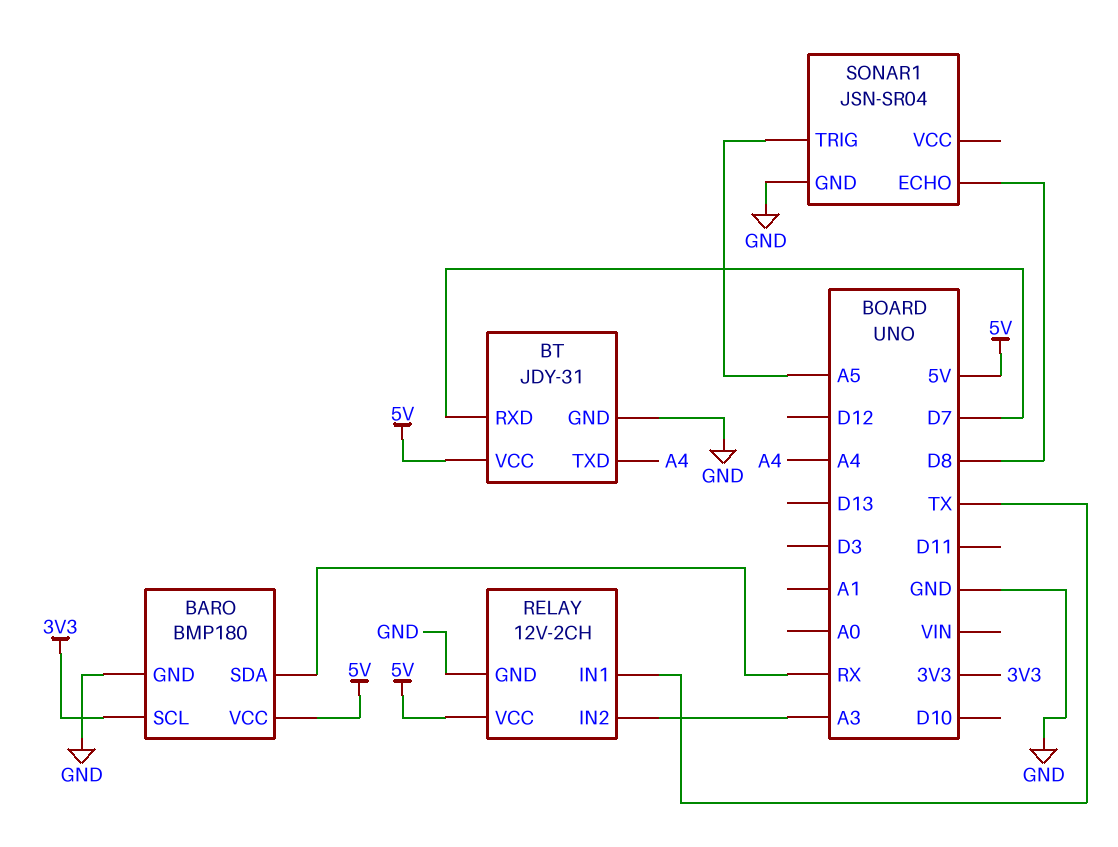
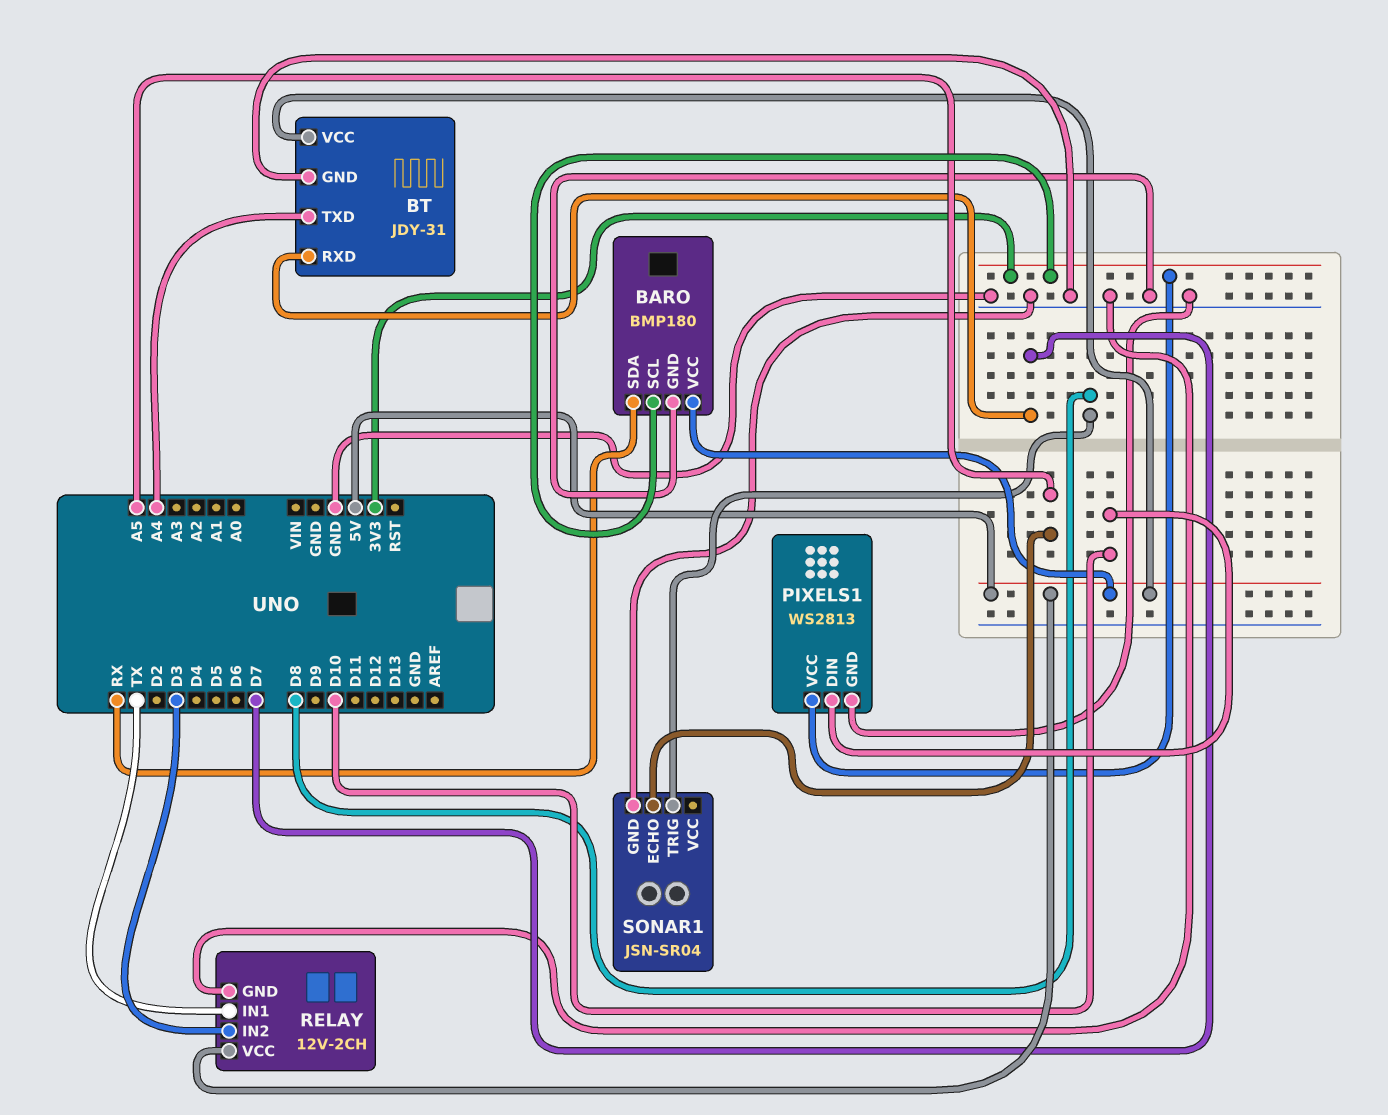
PIXELS1: none -> WS2813
PIXELS1 pin DIN: none -> D10
PIXELS1 pin GND: none -> GND
PIXELS1 pin VCC: none -> 3V3
RELAY pin IN2: A3 -> D3
SONAR1 pin ECHO: D8 -> A5
SONAR1 pin TRIG: A5 -> D8

